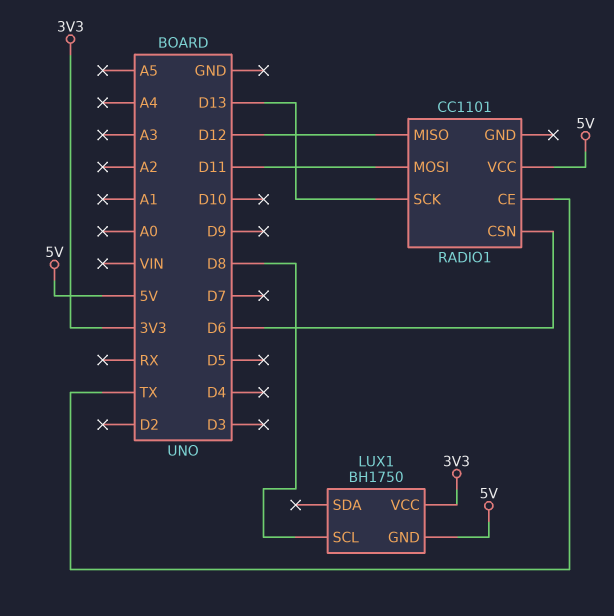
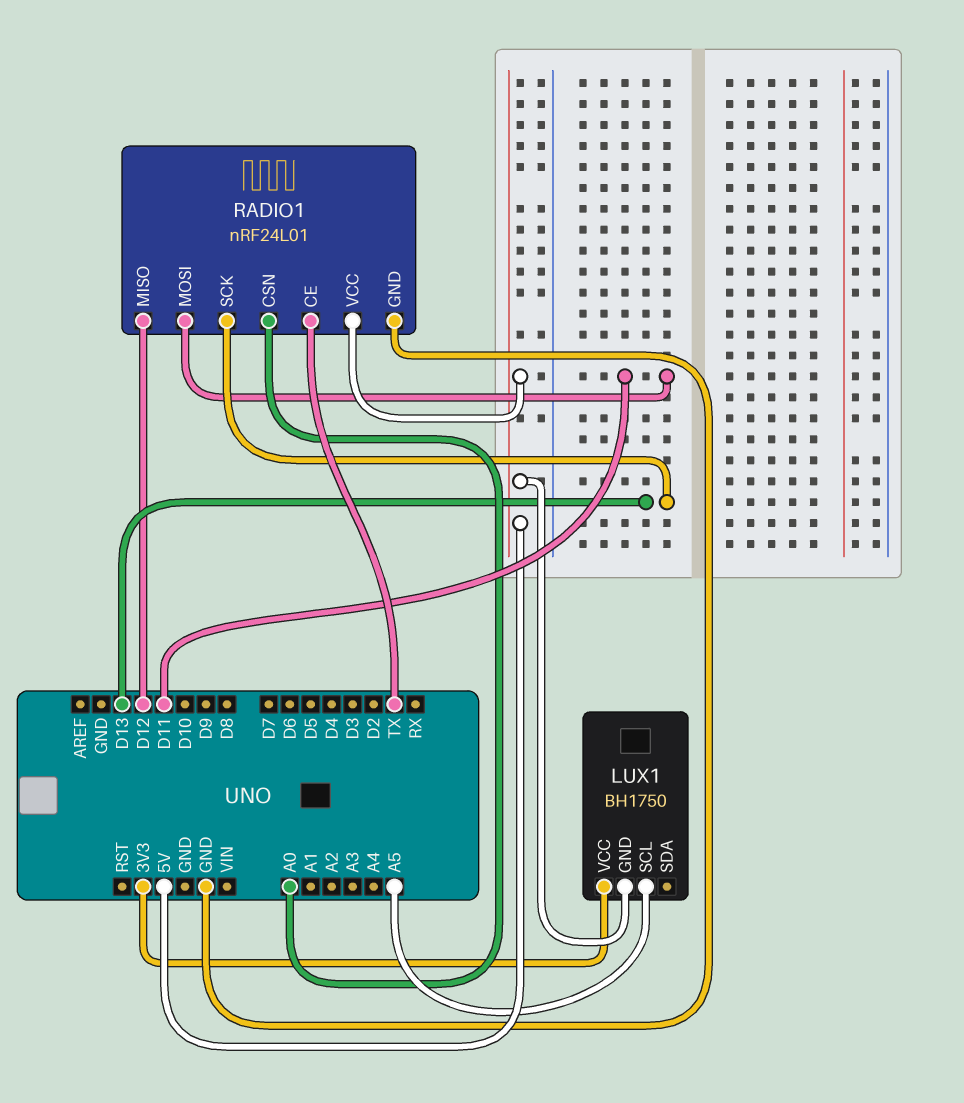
LUX1 pin SCL: D8 -> A5
RADIO1: CC1101 -> nRF24L01
RADIO1 pin CSN: D6 -> A0
RADIO1 pin GND: none -> GND

